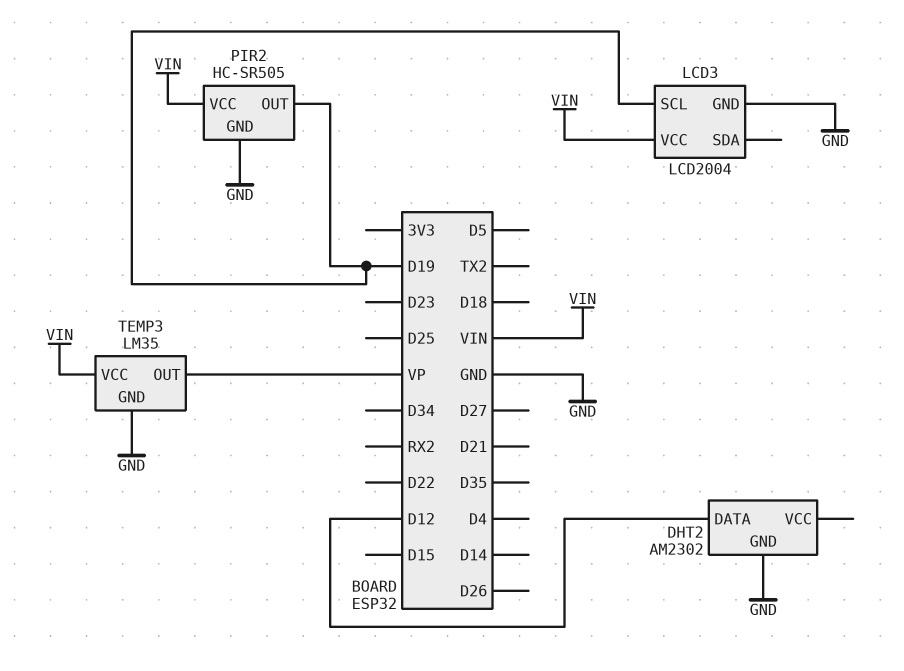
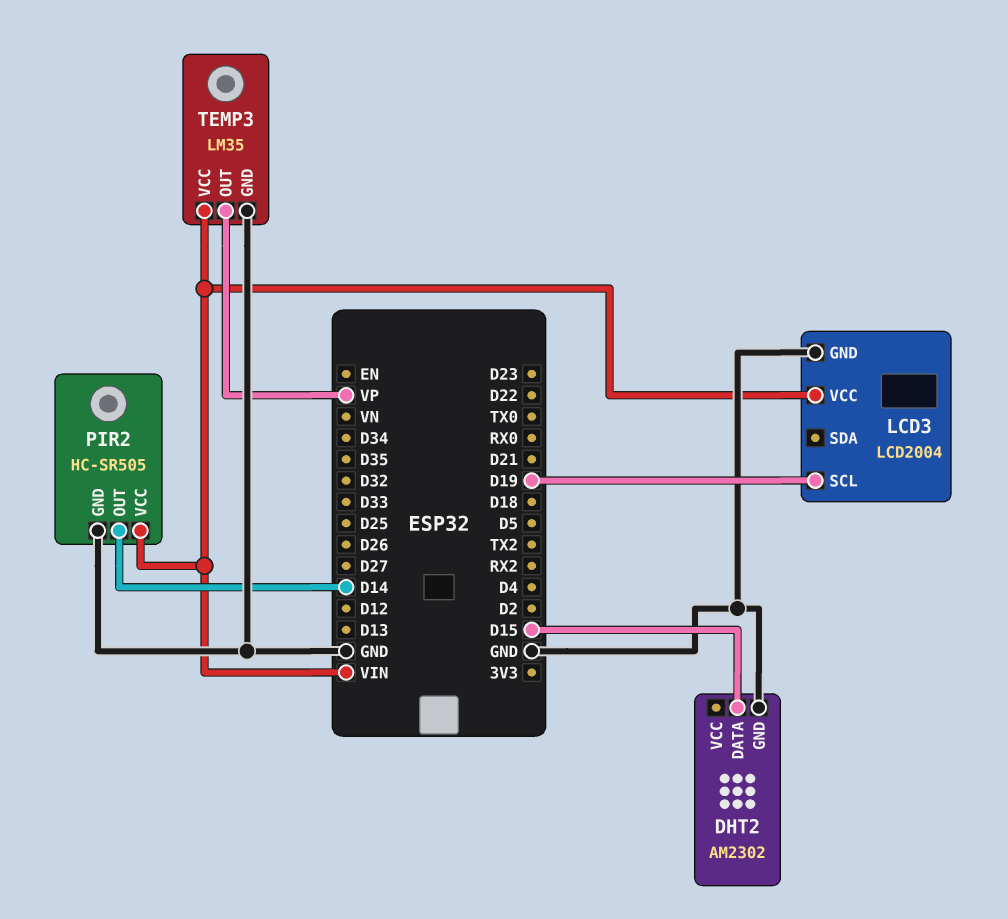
DHT2 pin DATA: D12 -> D15
PIR2 pin OUT: D19 -> D14

